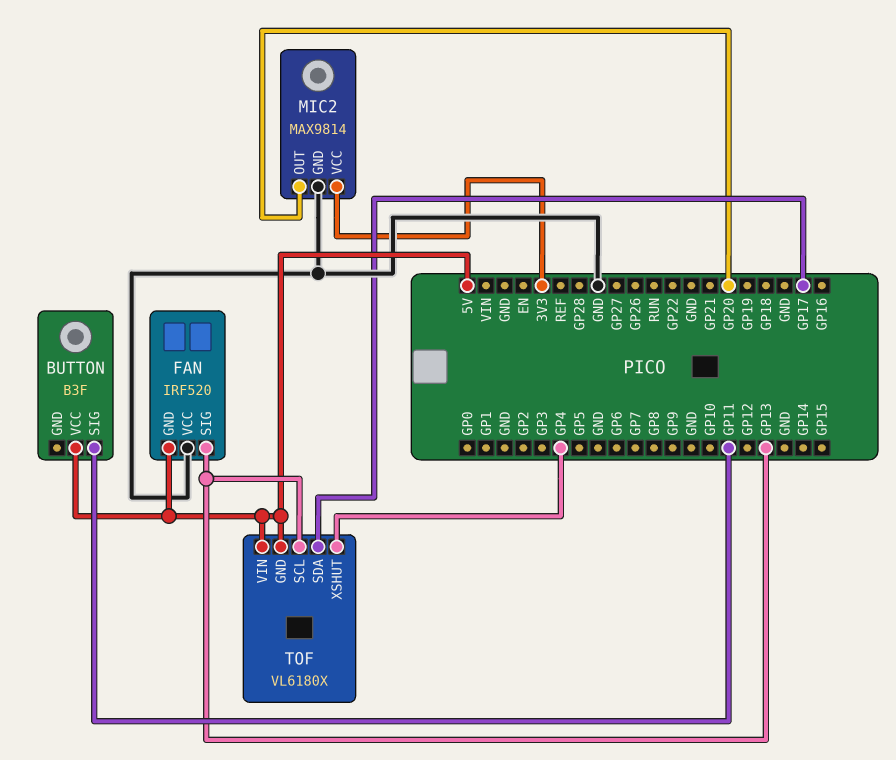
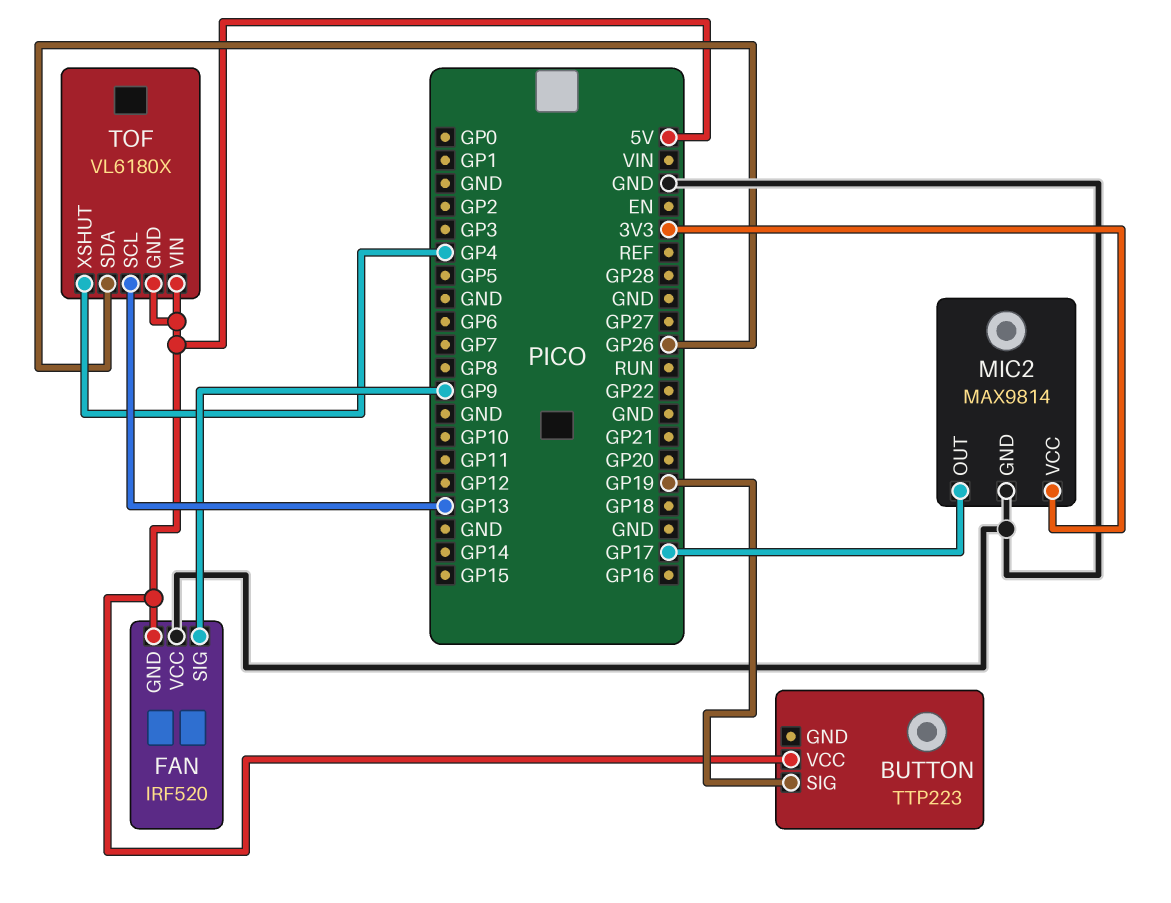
BUTTON: B3F -> TTP223
BUTTON pin SIG: GP11 -> GP19
FAN pin SIG: GP13 -> GP9
MIC2 pin OUT: GP20 -> GP17
TOF pin SDA: GP17 -> GP26

